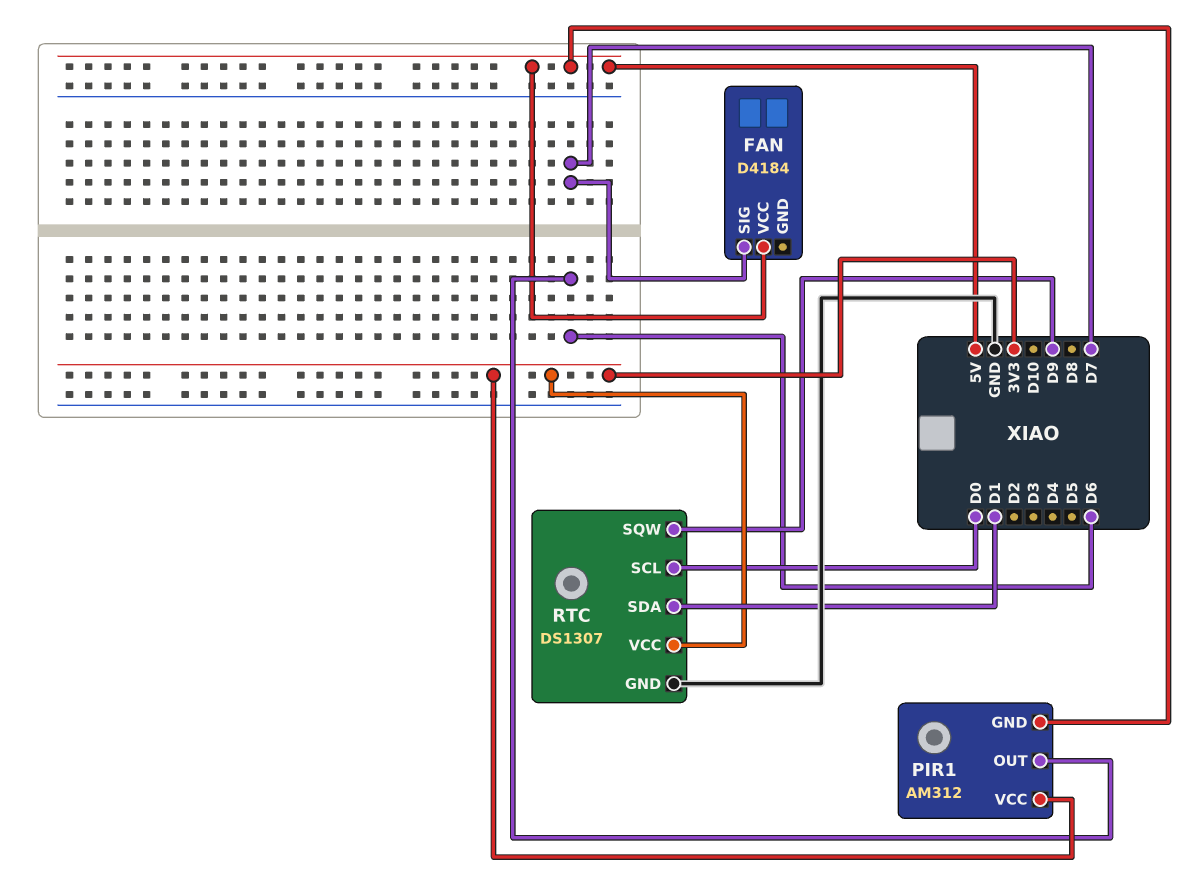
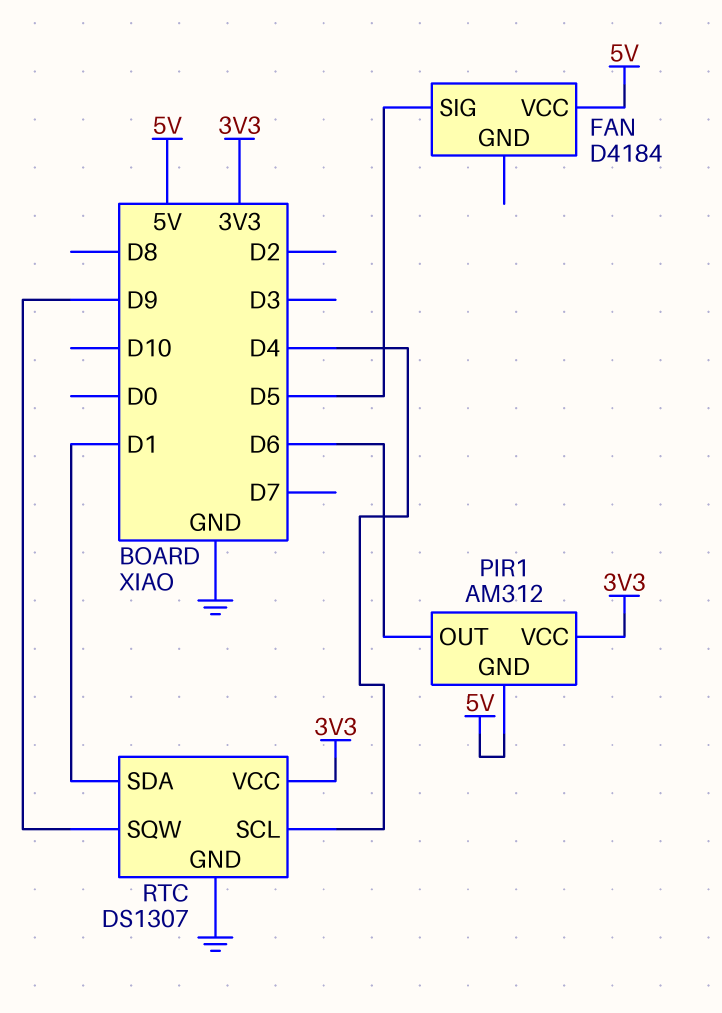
FAN pin SIG: D7 -> D5
RTC pin SCL: D0 -> D4

